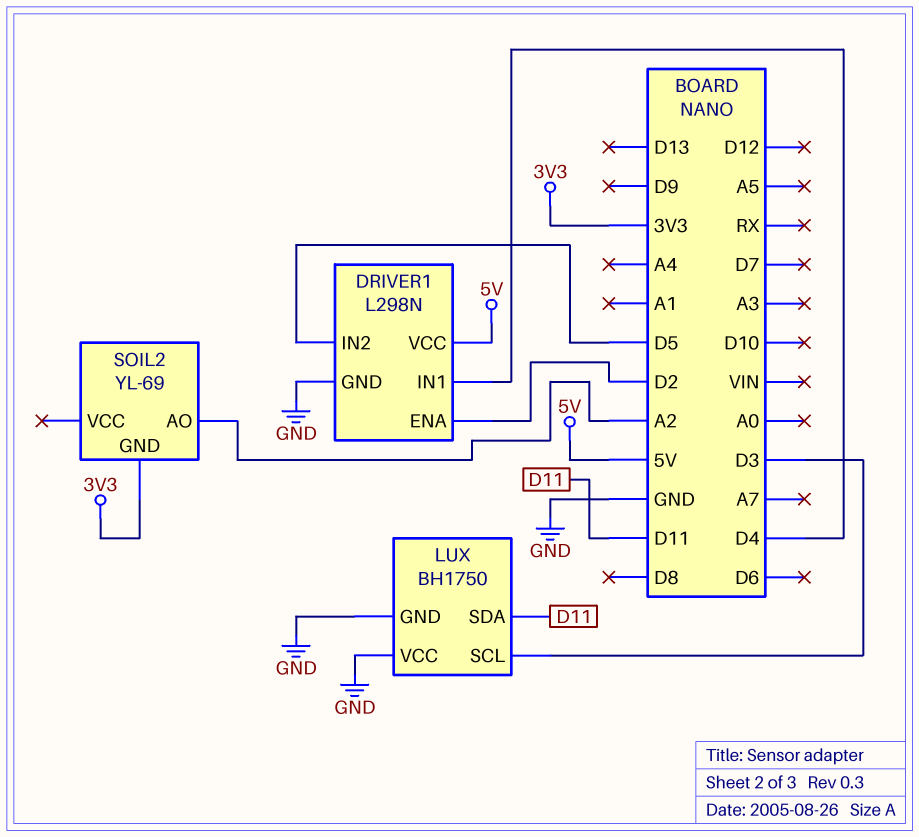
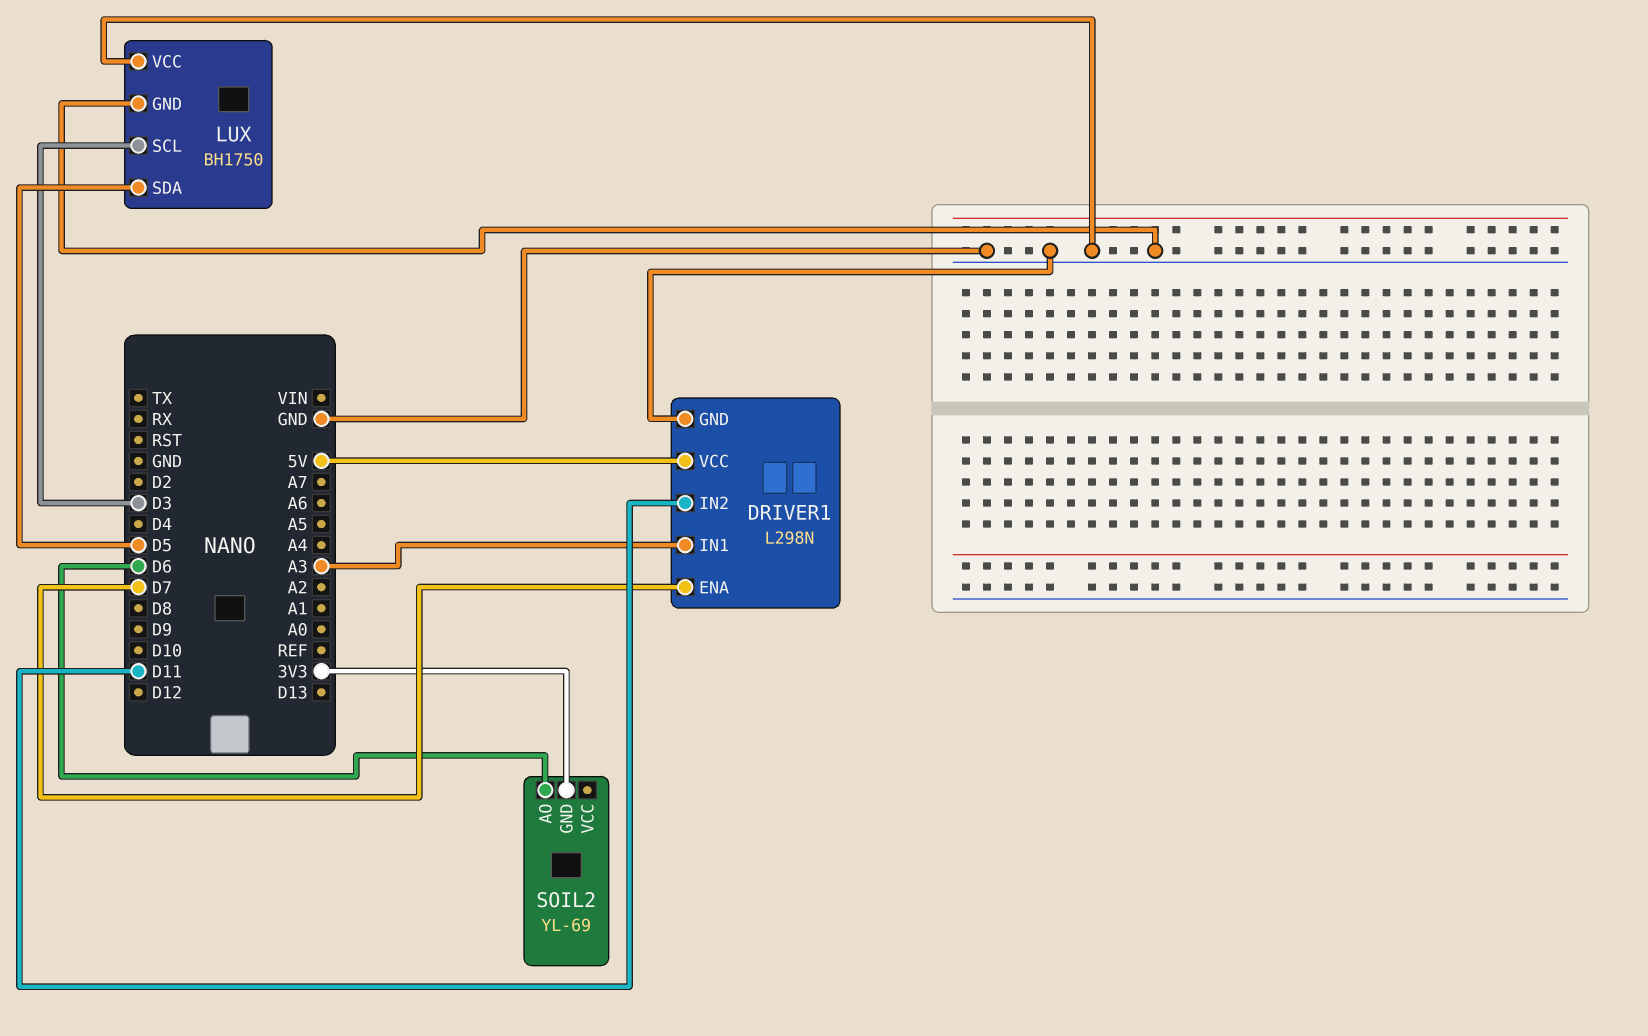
DRIVER1 pin ENA: D2 -> D7
DRIVER1 pin IN1: D4 -> A3
DRIVER1 pin IN2: D5 -> D11
LUX pin SDA: D11 -> D5
SOIL2 pin AO: A2 -> D6

